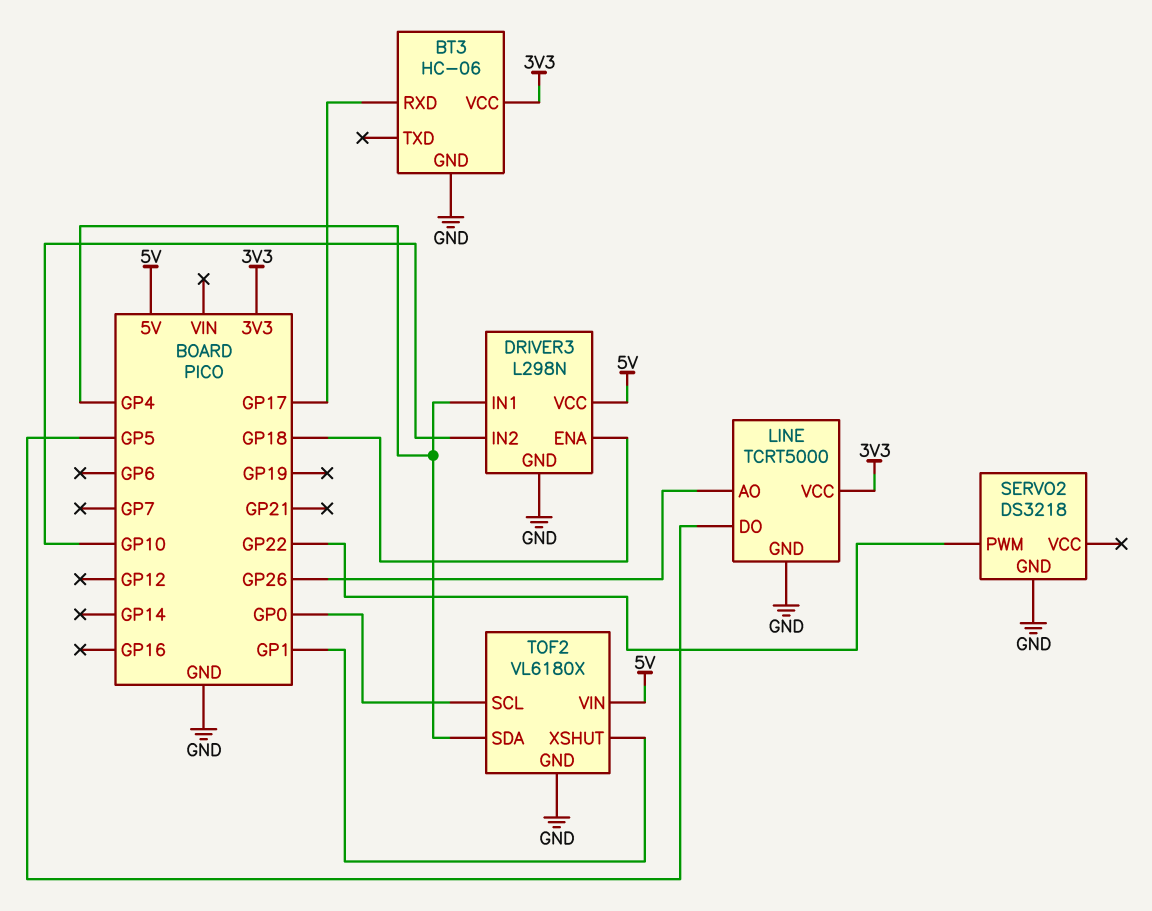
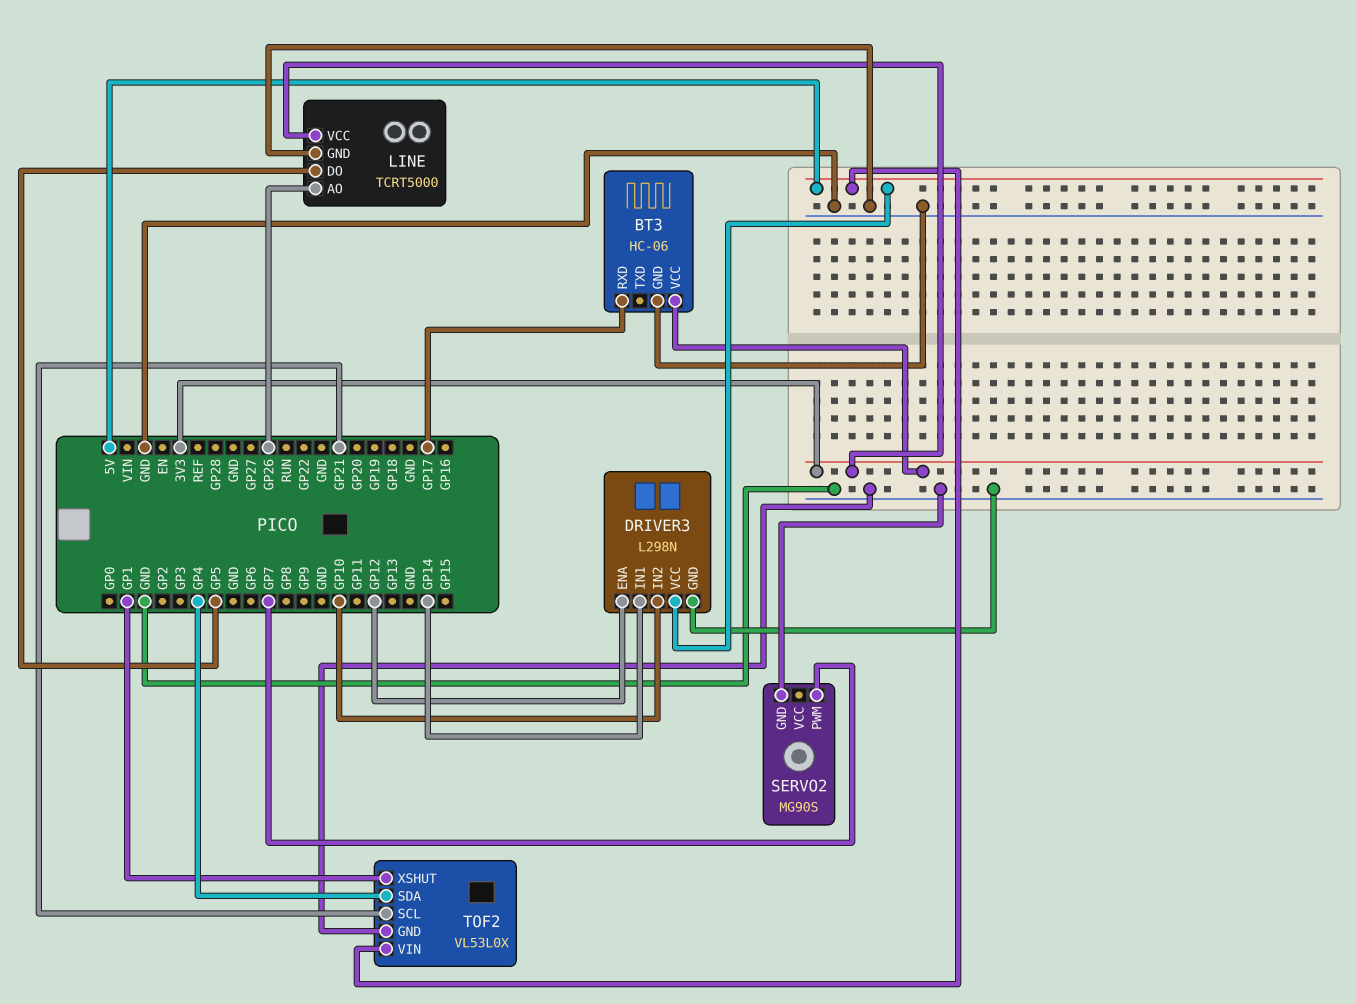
DRIVER3 pin ENA: GP18 -> GP12
DRIVER3 pin IN1: GP4 -> GP14
SERVO2: DS3218 -> MG90S
SERVO2 pin PWM: GP22 -> GP7
TOF2: VL6180X -> VL53L0X
TOF2 pin SCL: GP0 -> GP21

